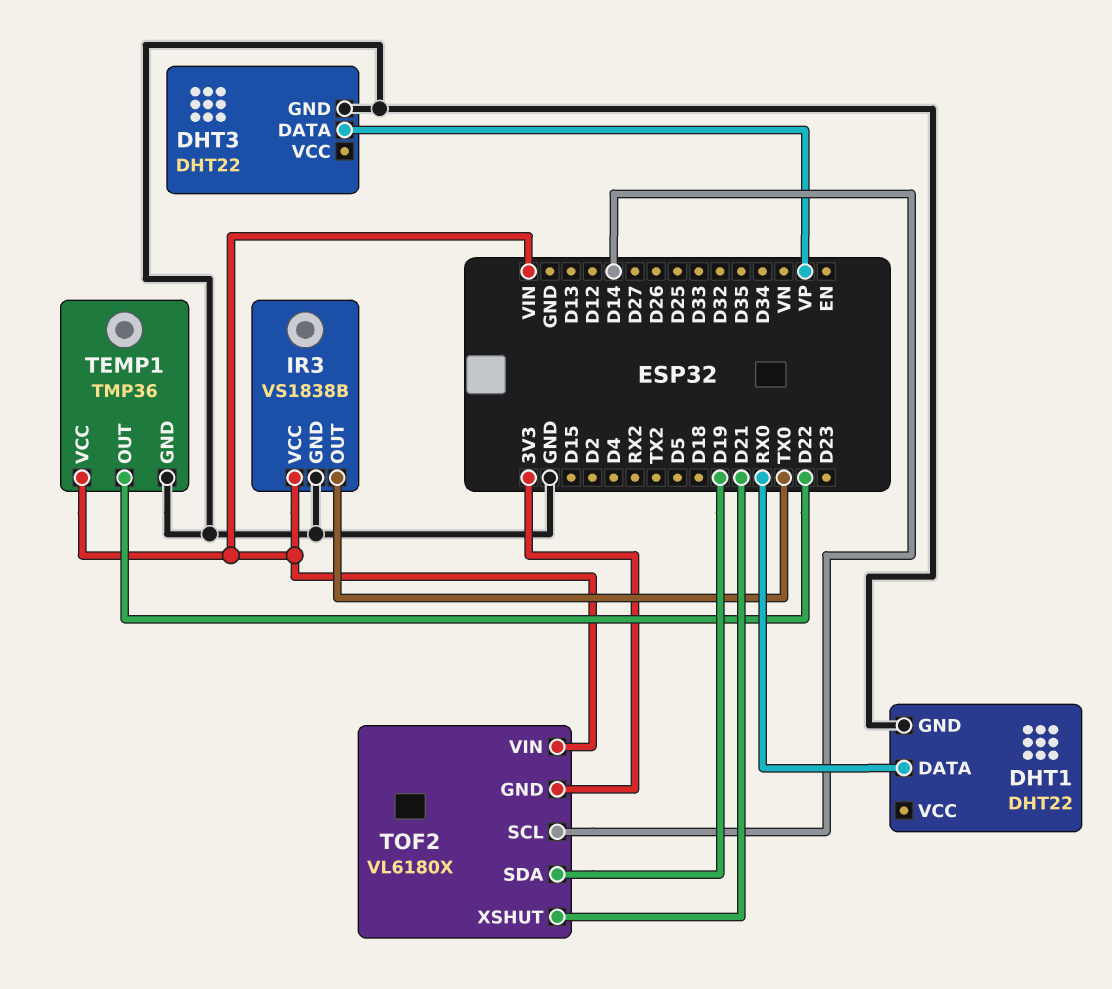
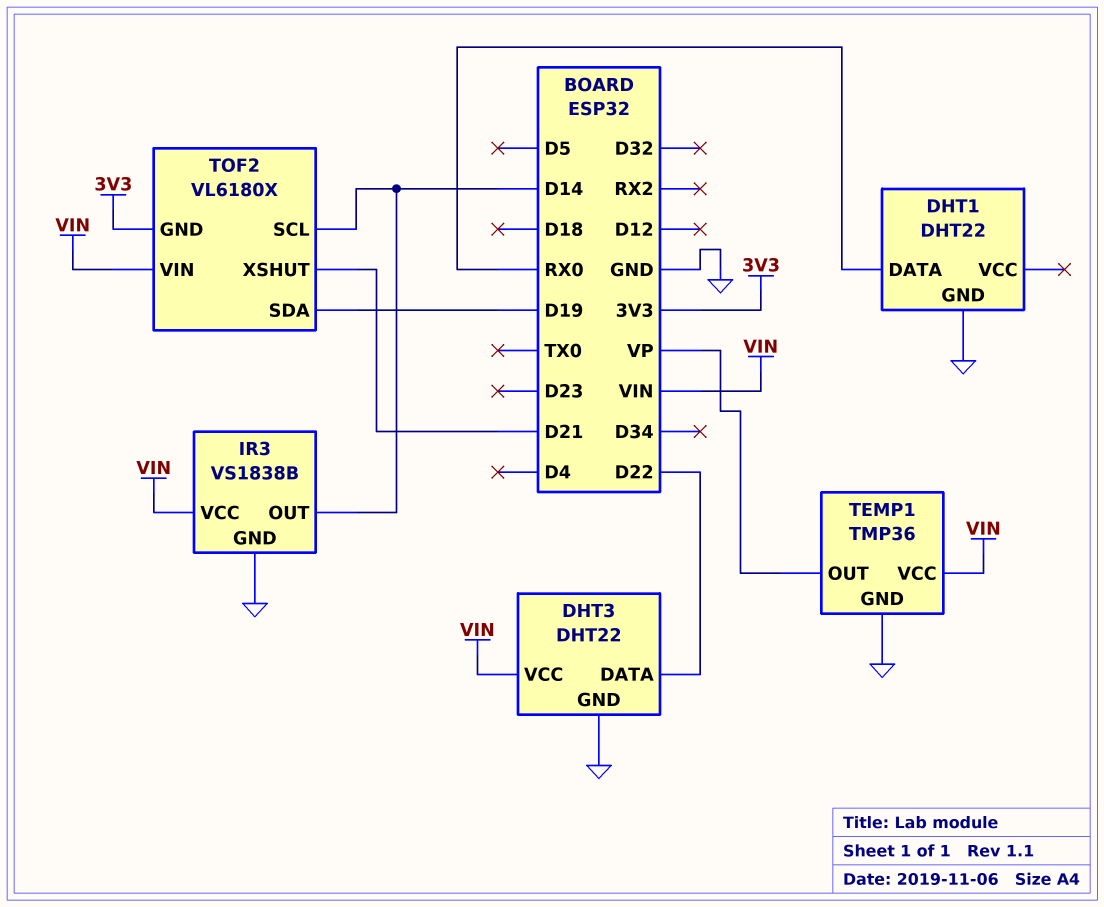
DHT3 pin DATA: VP -> D22
DHT3 pin VCC: none -> VIN
IR3 pin OUT: TX0 -> D14
TEMP1 pin OUT: D22 -> VP

